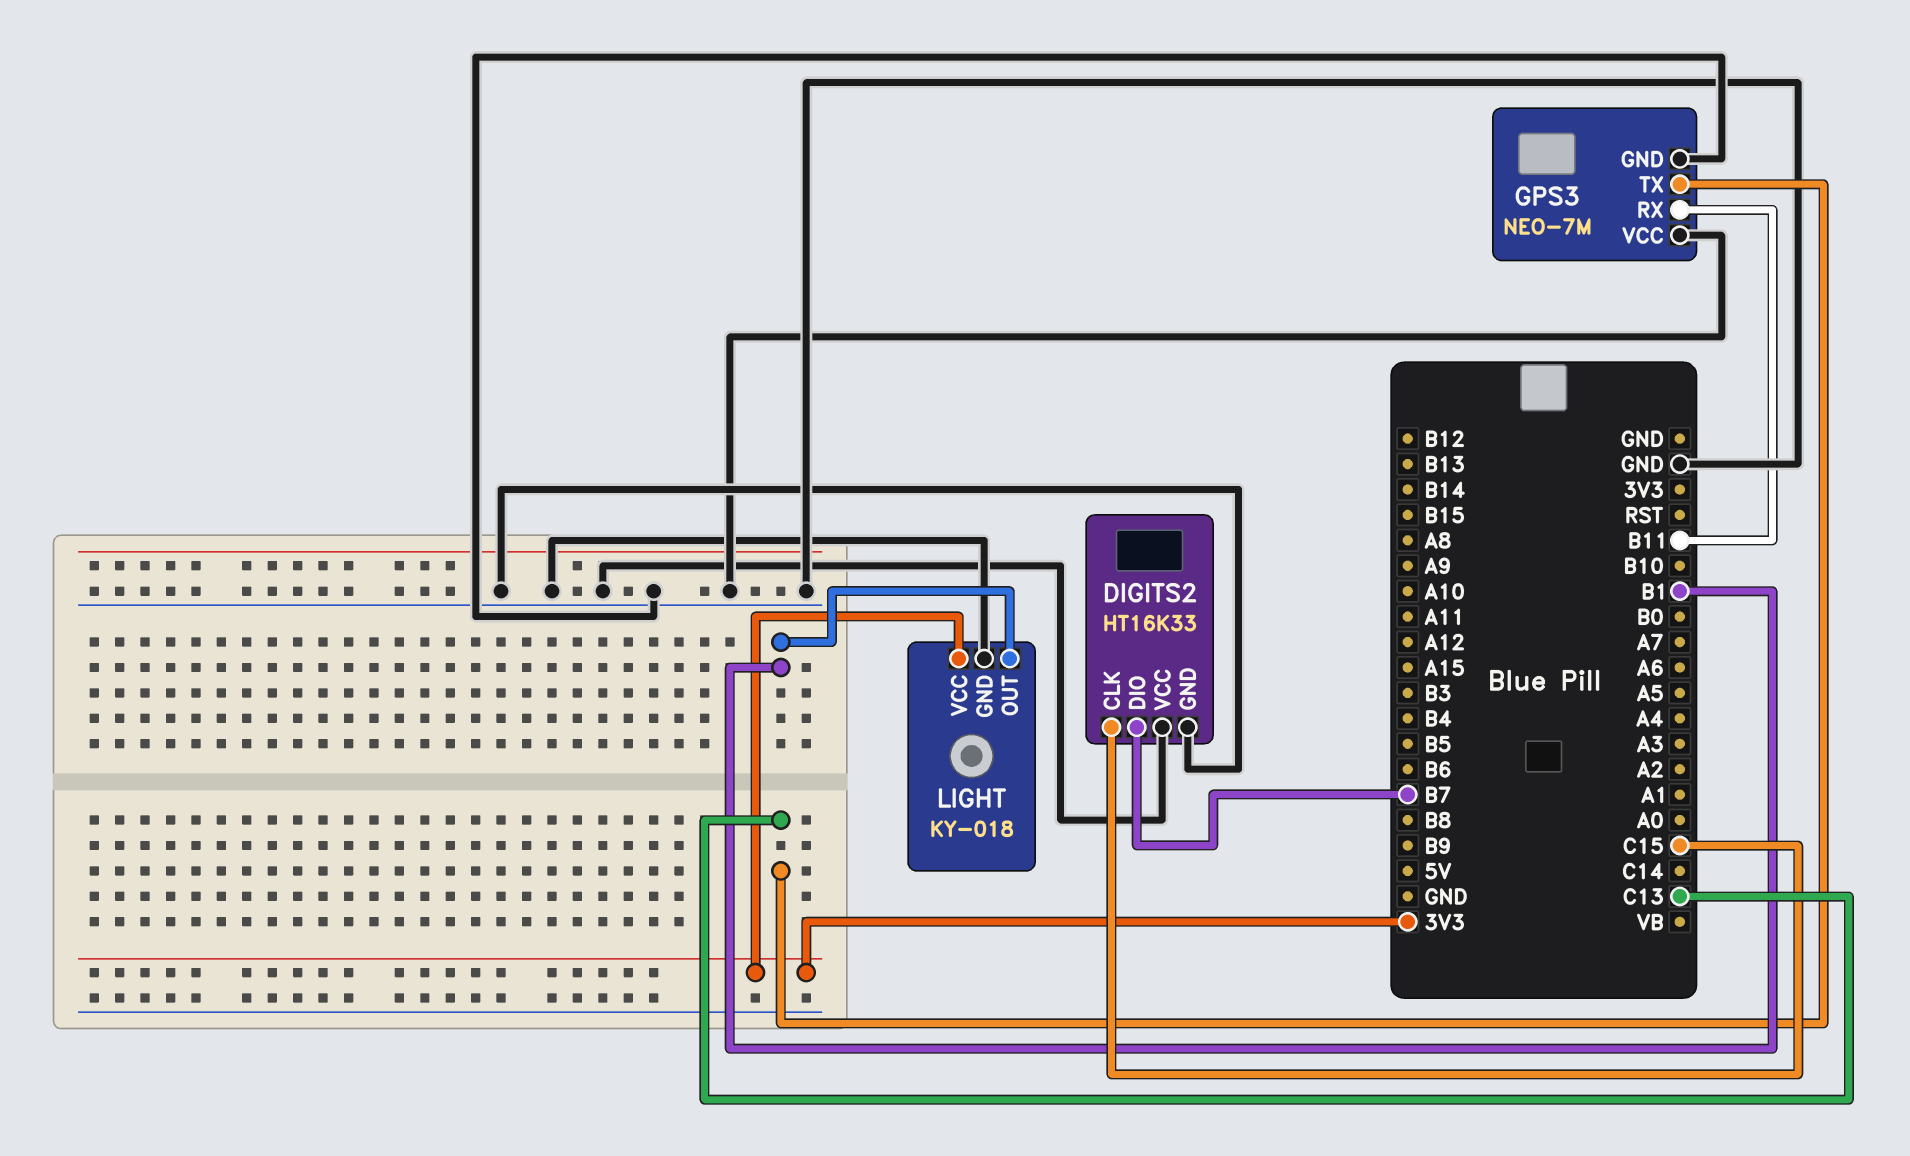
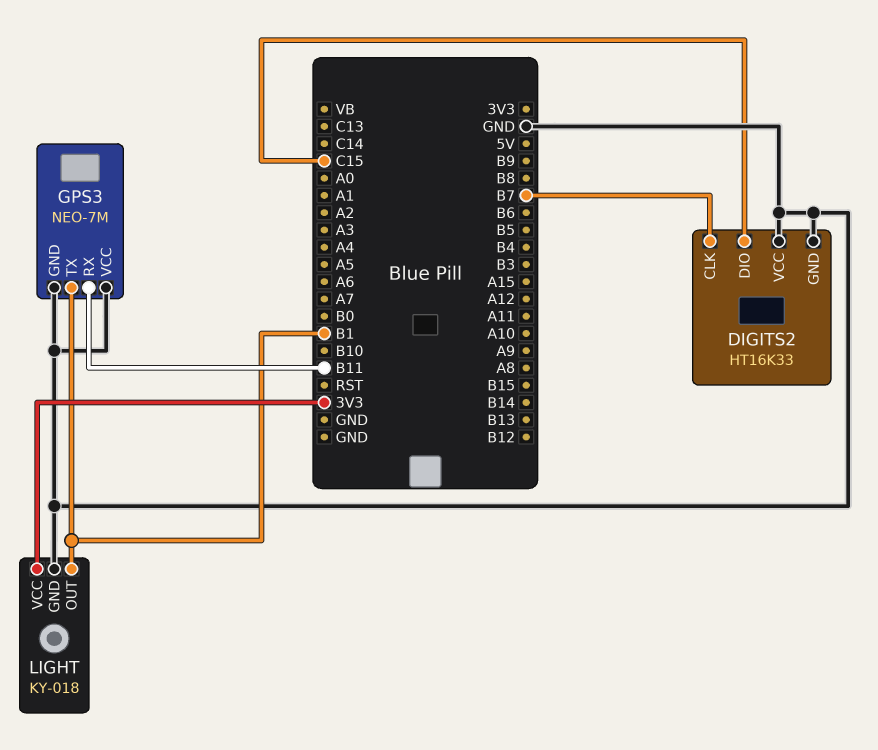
DIGITS2 pin CLK: C15 -> B7
DIGITS2 pin DIO: B7 -> C15
GPS3 pin TX: C13 -> B1

